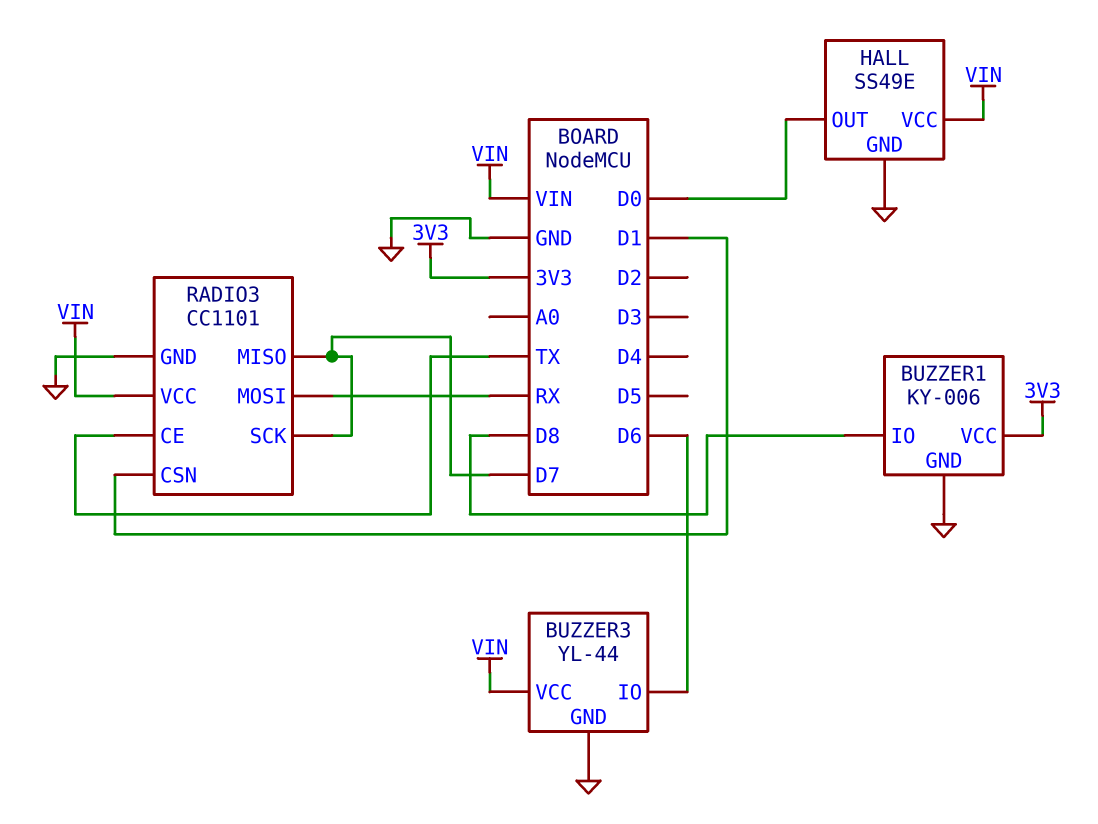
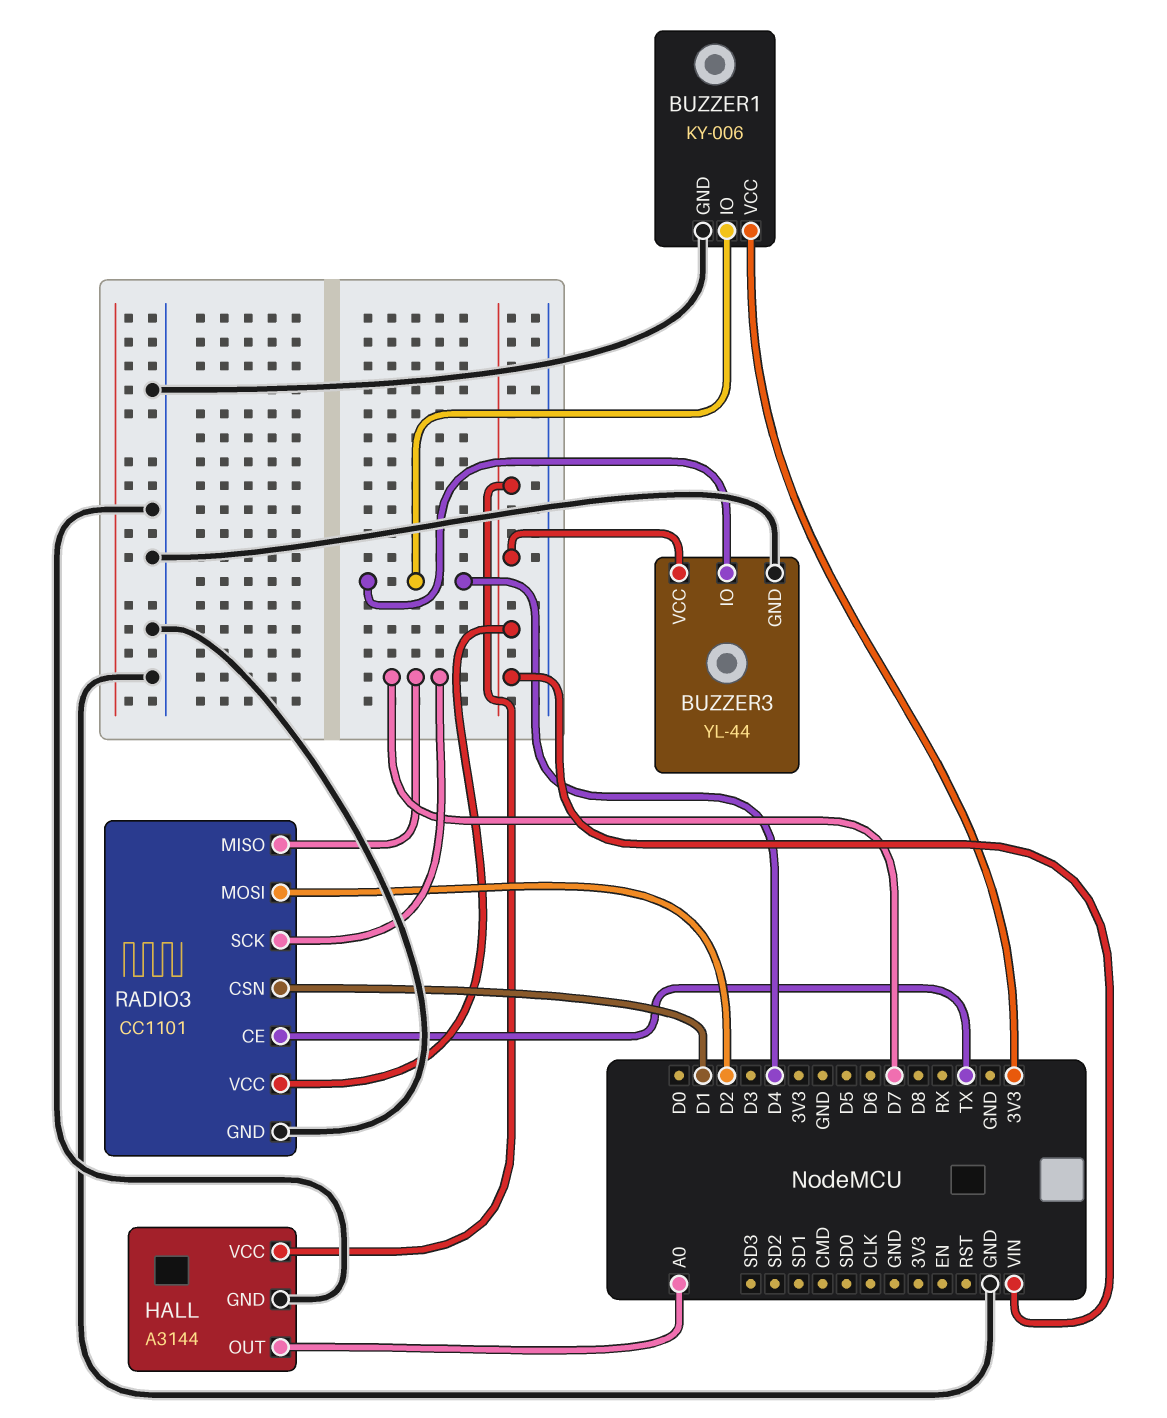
BUZZER1 pin IO: D8 -> D4
BUZZER3 pin IO: D6 -> D4
HALL: SS49E -> A3144
HALL pin OUT: D0 -> A0
RADIO3 pin MOSI: RX -> D2

